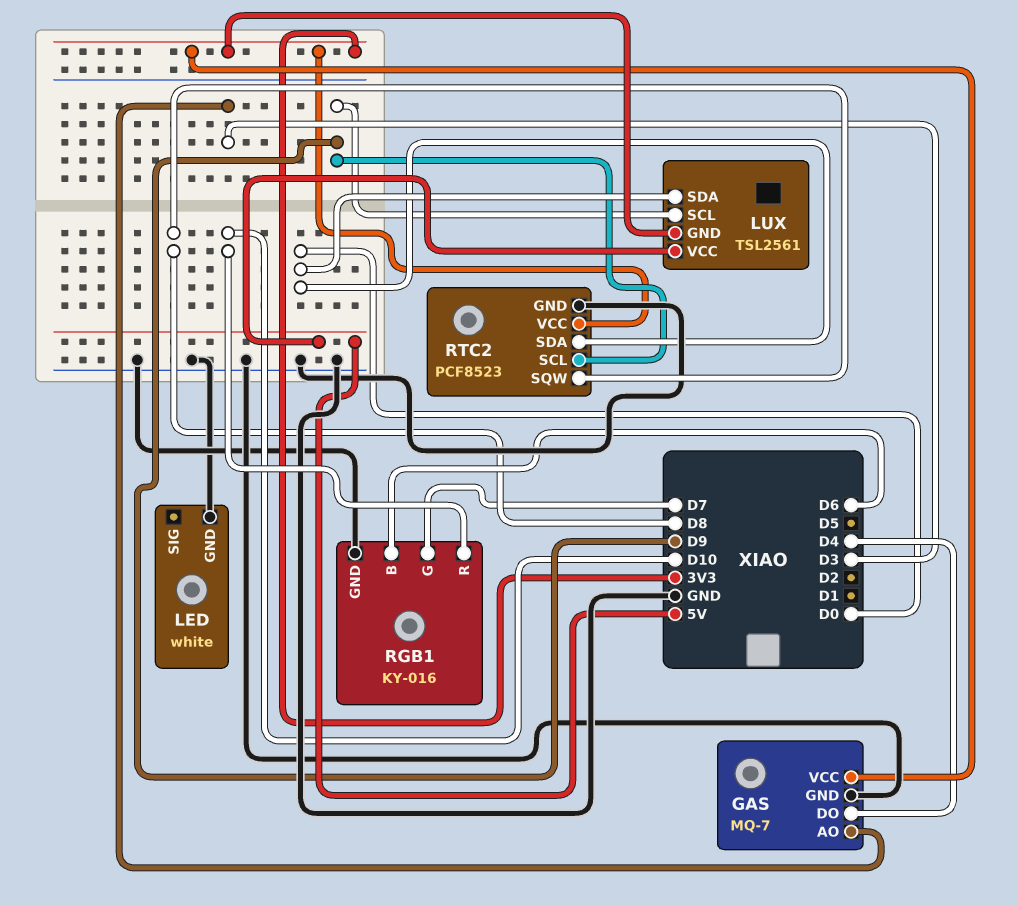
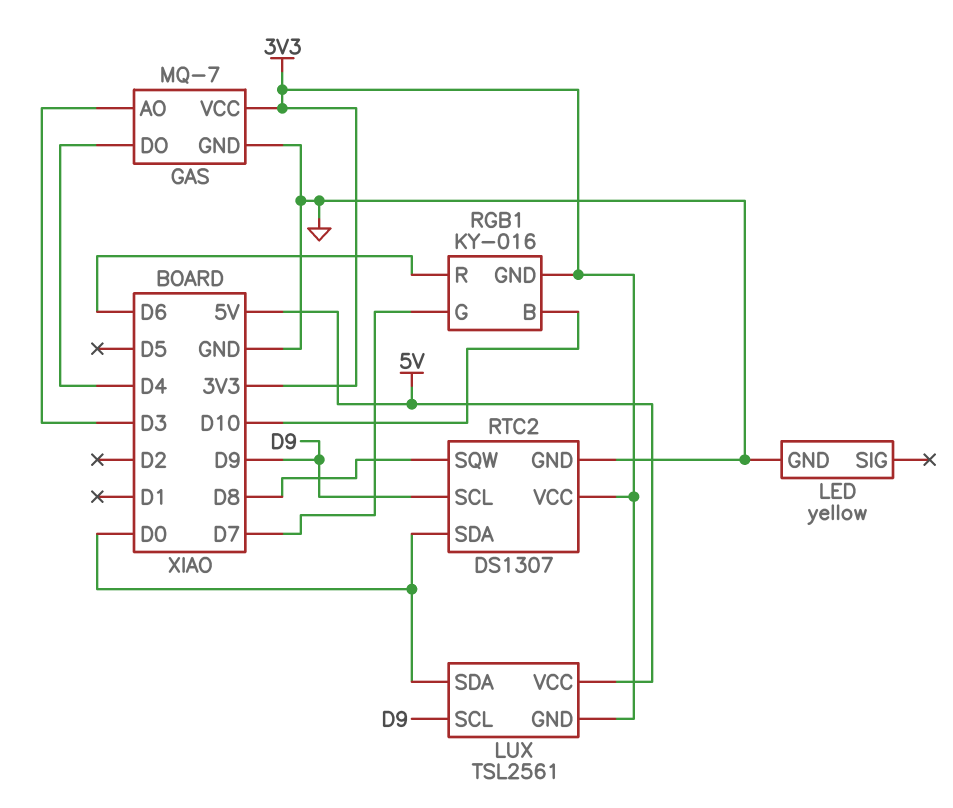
LED: white -> yellow
RGB1 pin B: D6 -> D10
RGB1 pin GND: GND -> 3V3
RGB1 pin R: D10 -> D6
RTC2: PCF8523 -> DS1307

